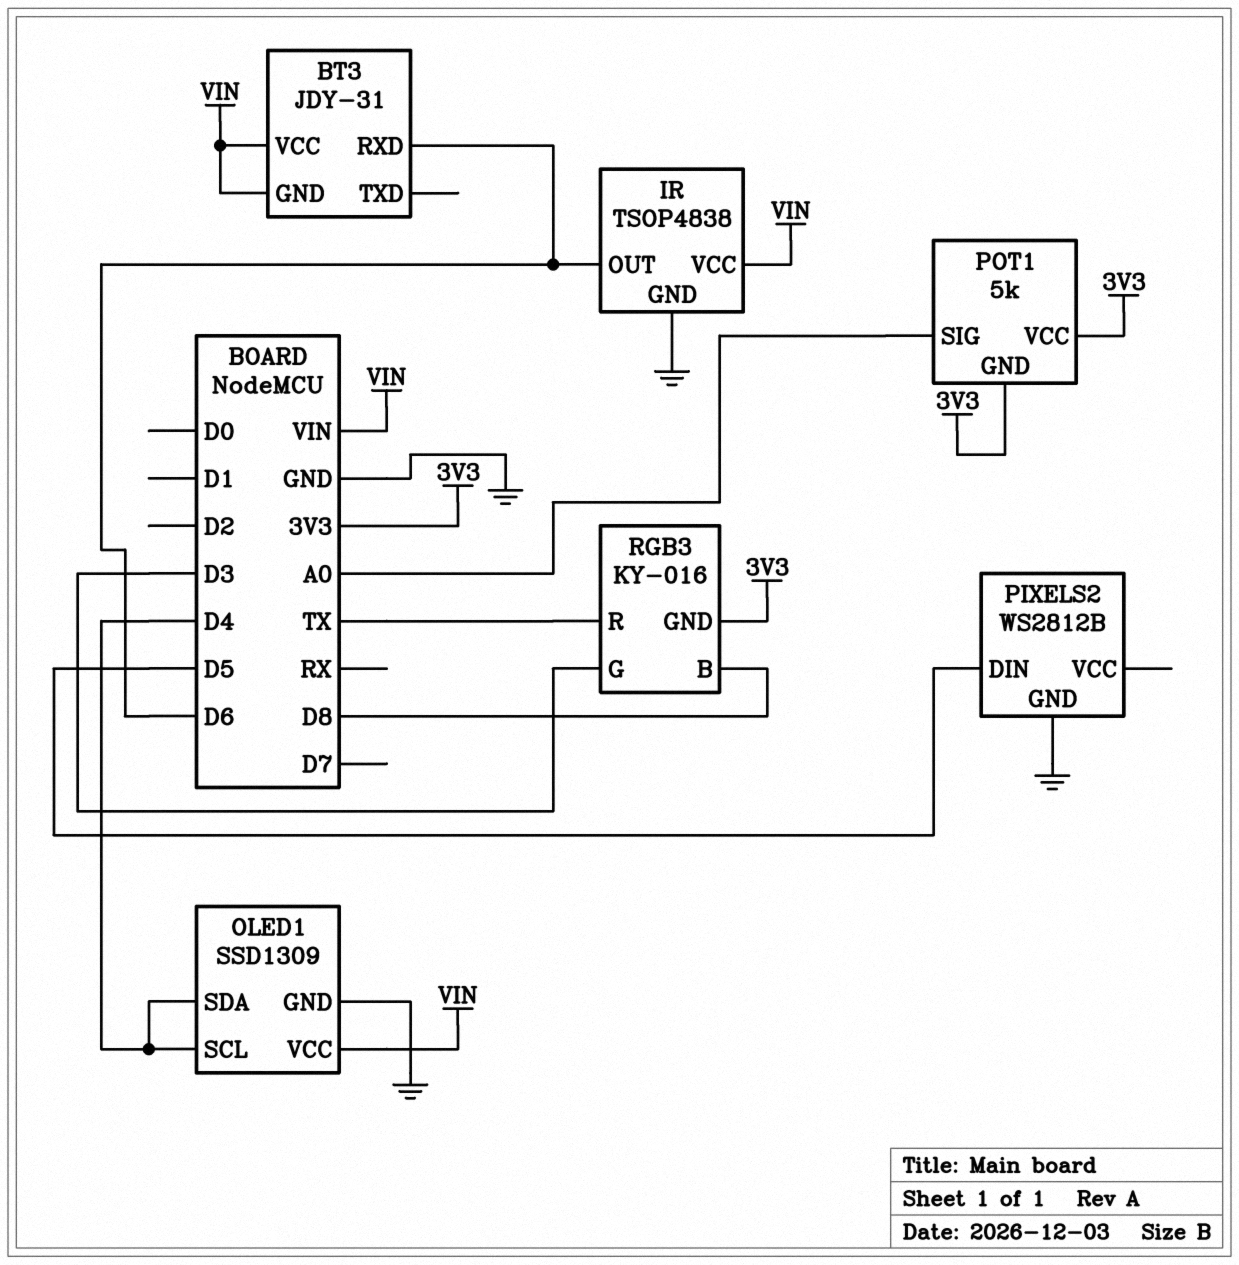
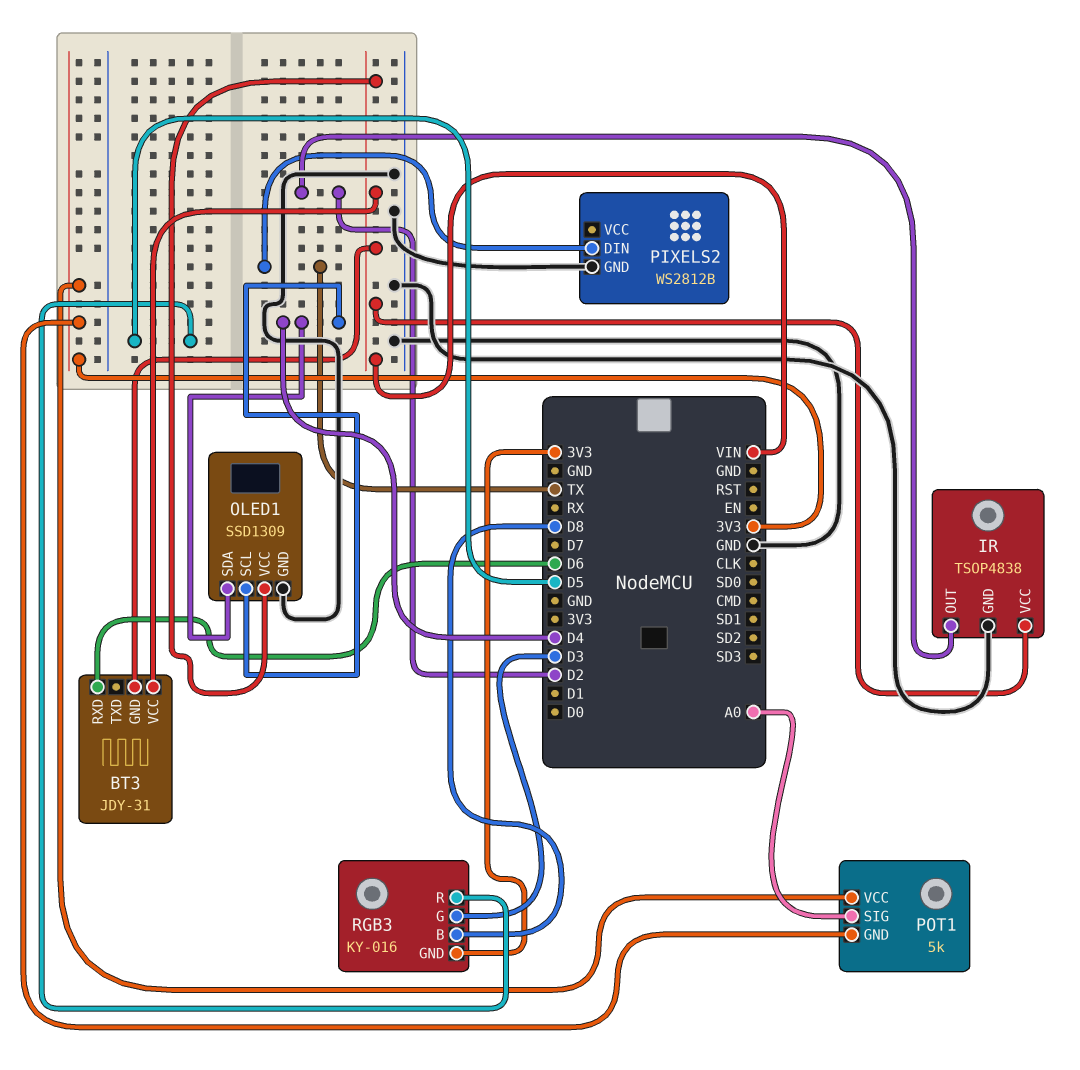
IR pin OUT: D6 -> D2
PIXELS2 pin DIN: D5 -> TX
RGB3 pin R: TX -> D5

